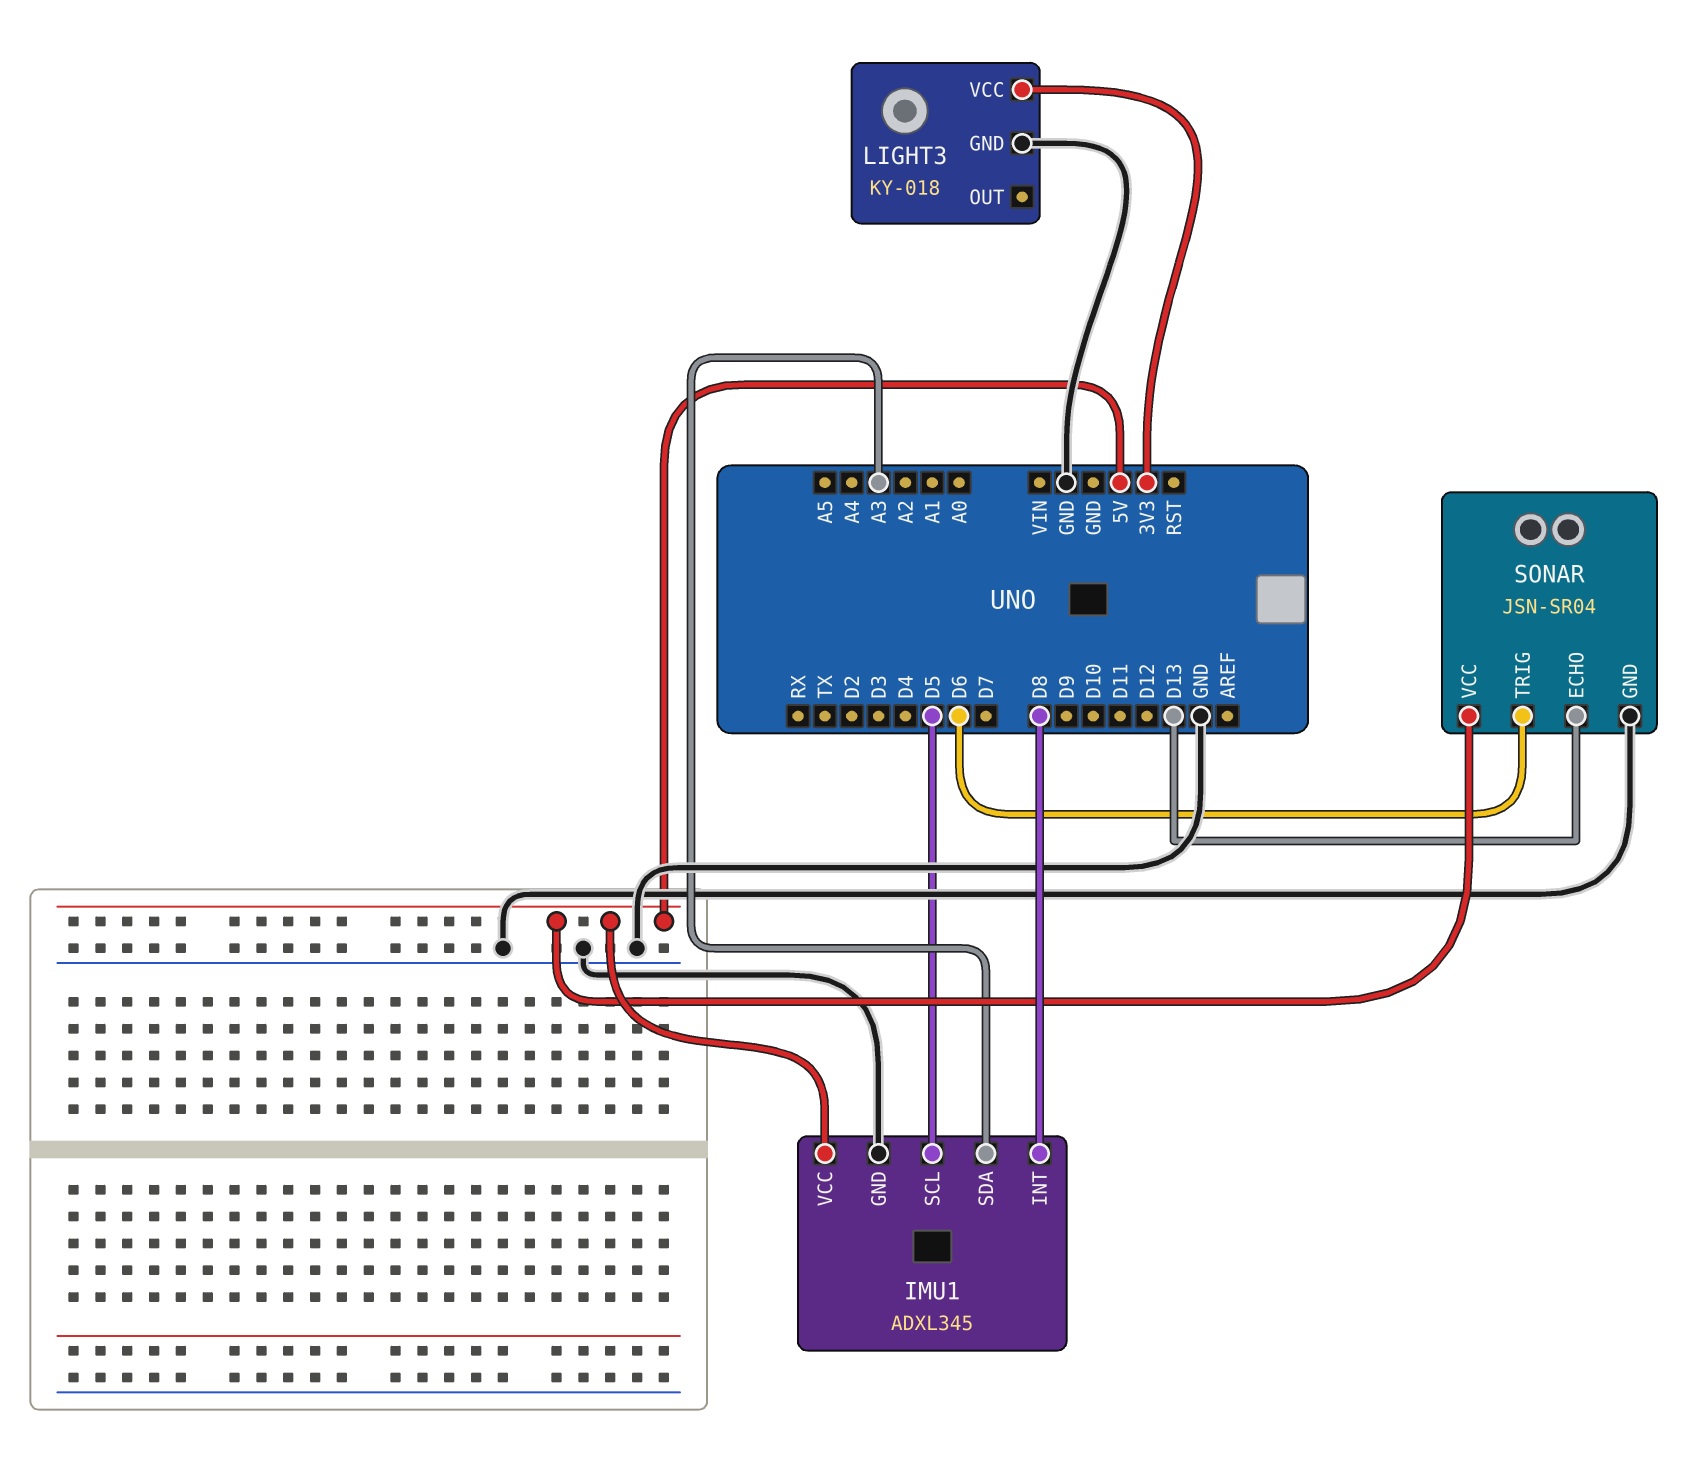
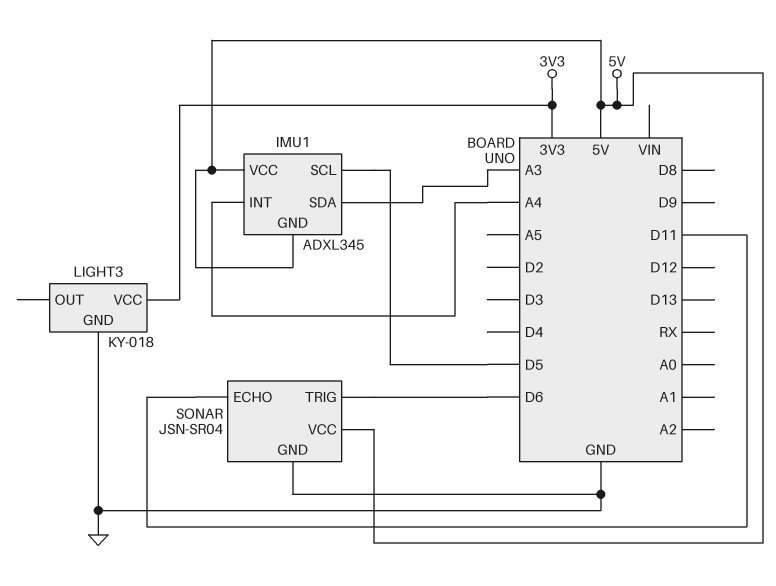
IMU1 pin GND: GND -> 5V
IMU1 pin INT: D8 -> A4
SONAR pin ECHO: D13 -> D11

